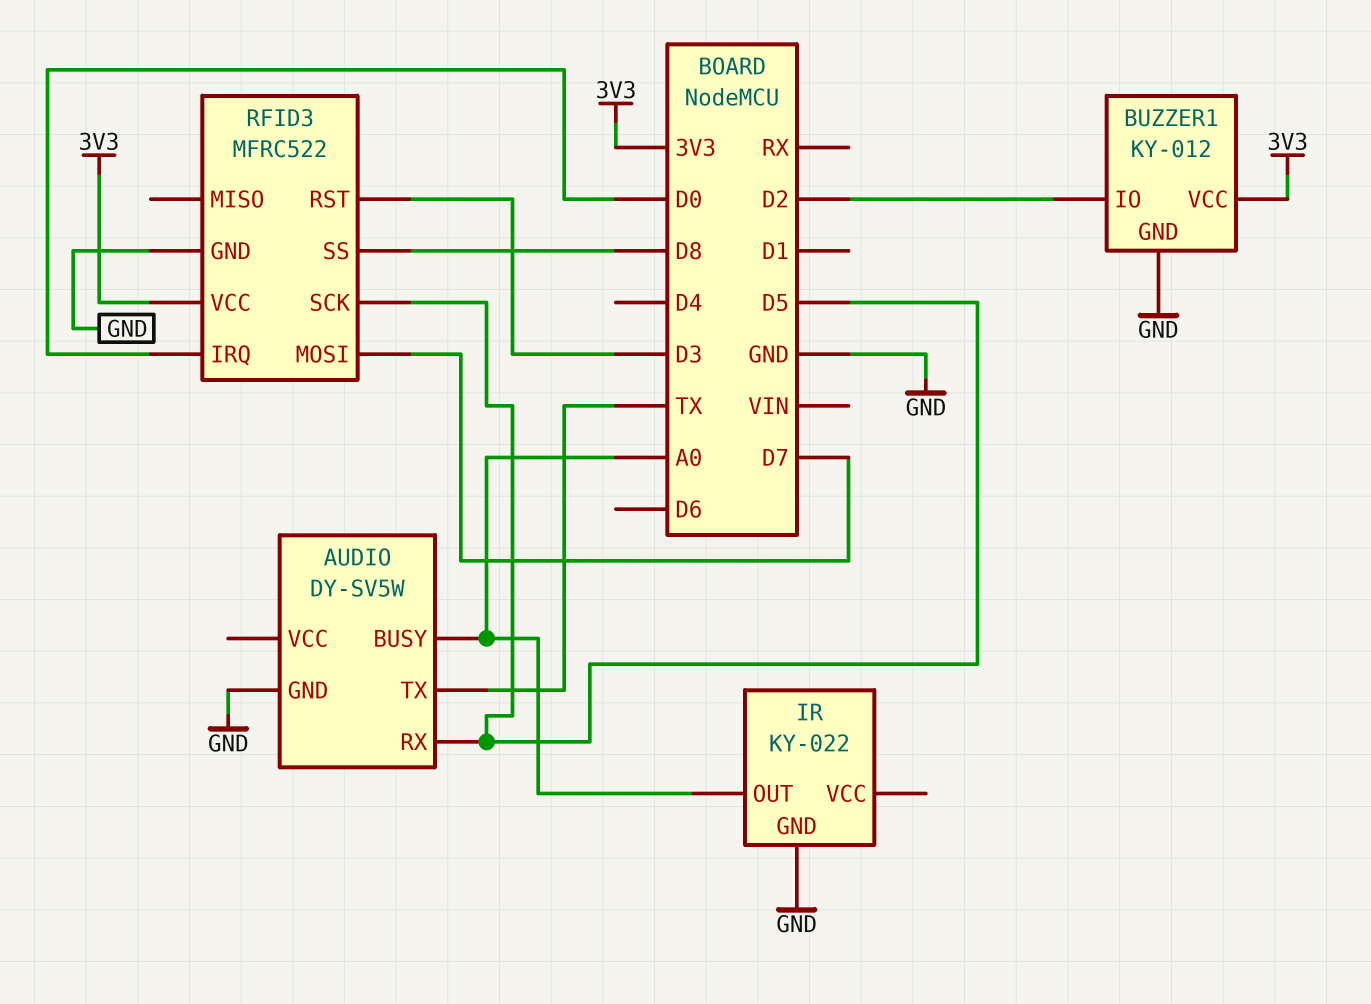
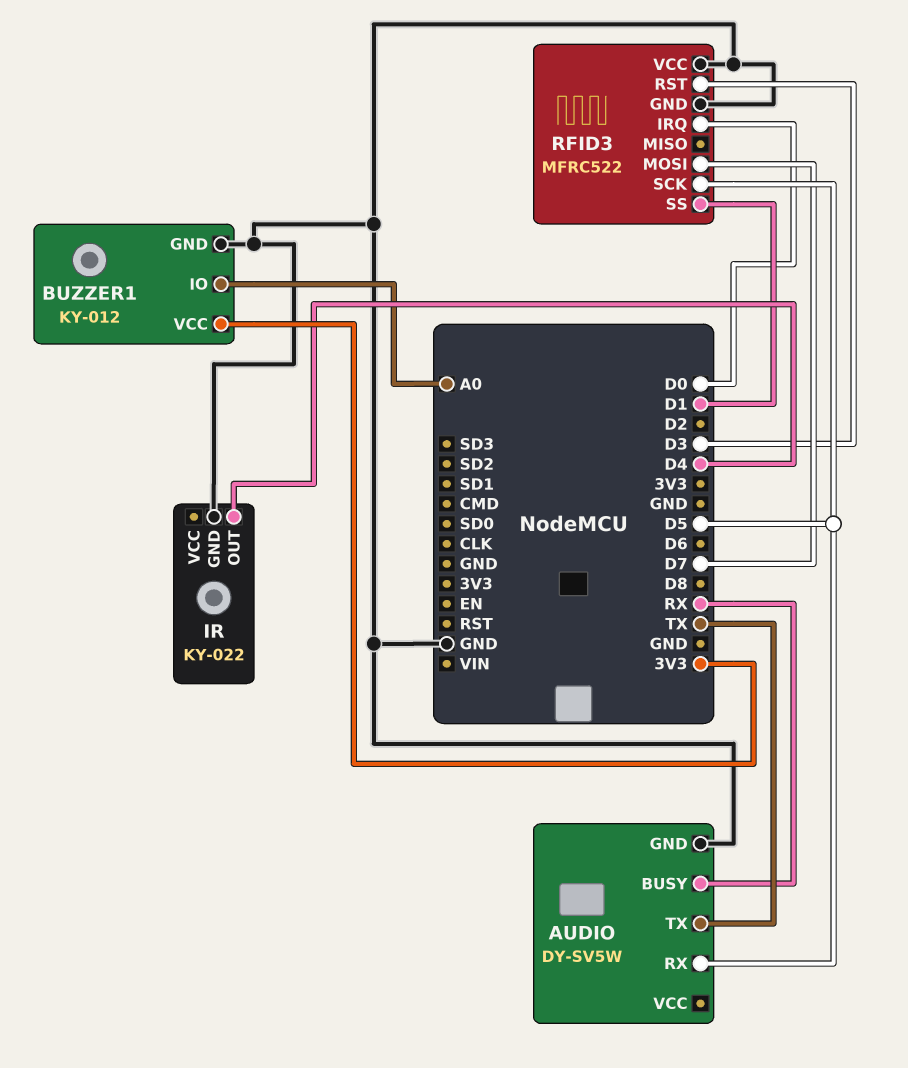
AUDIO pin BUSY: A0 -> RX
BUZZER1 pin IO: D2 -> A0
IR pin OUT: A0 -> D4
RFID3 pin SS: D8 -> D1
RFID3 pin VCC: 3V3 -> GND

